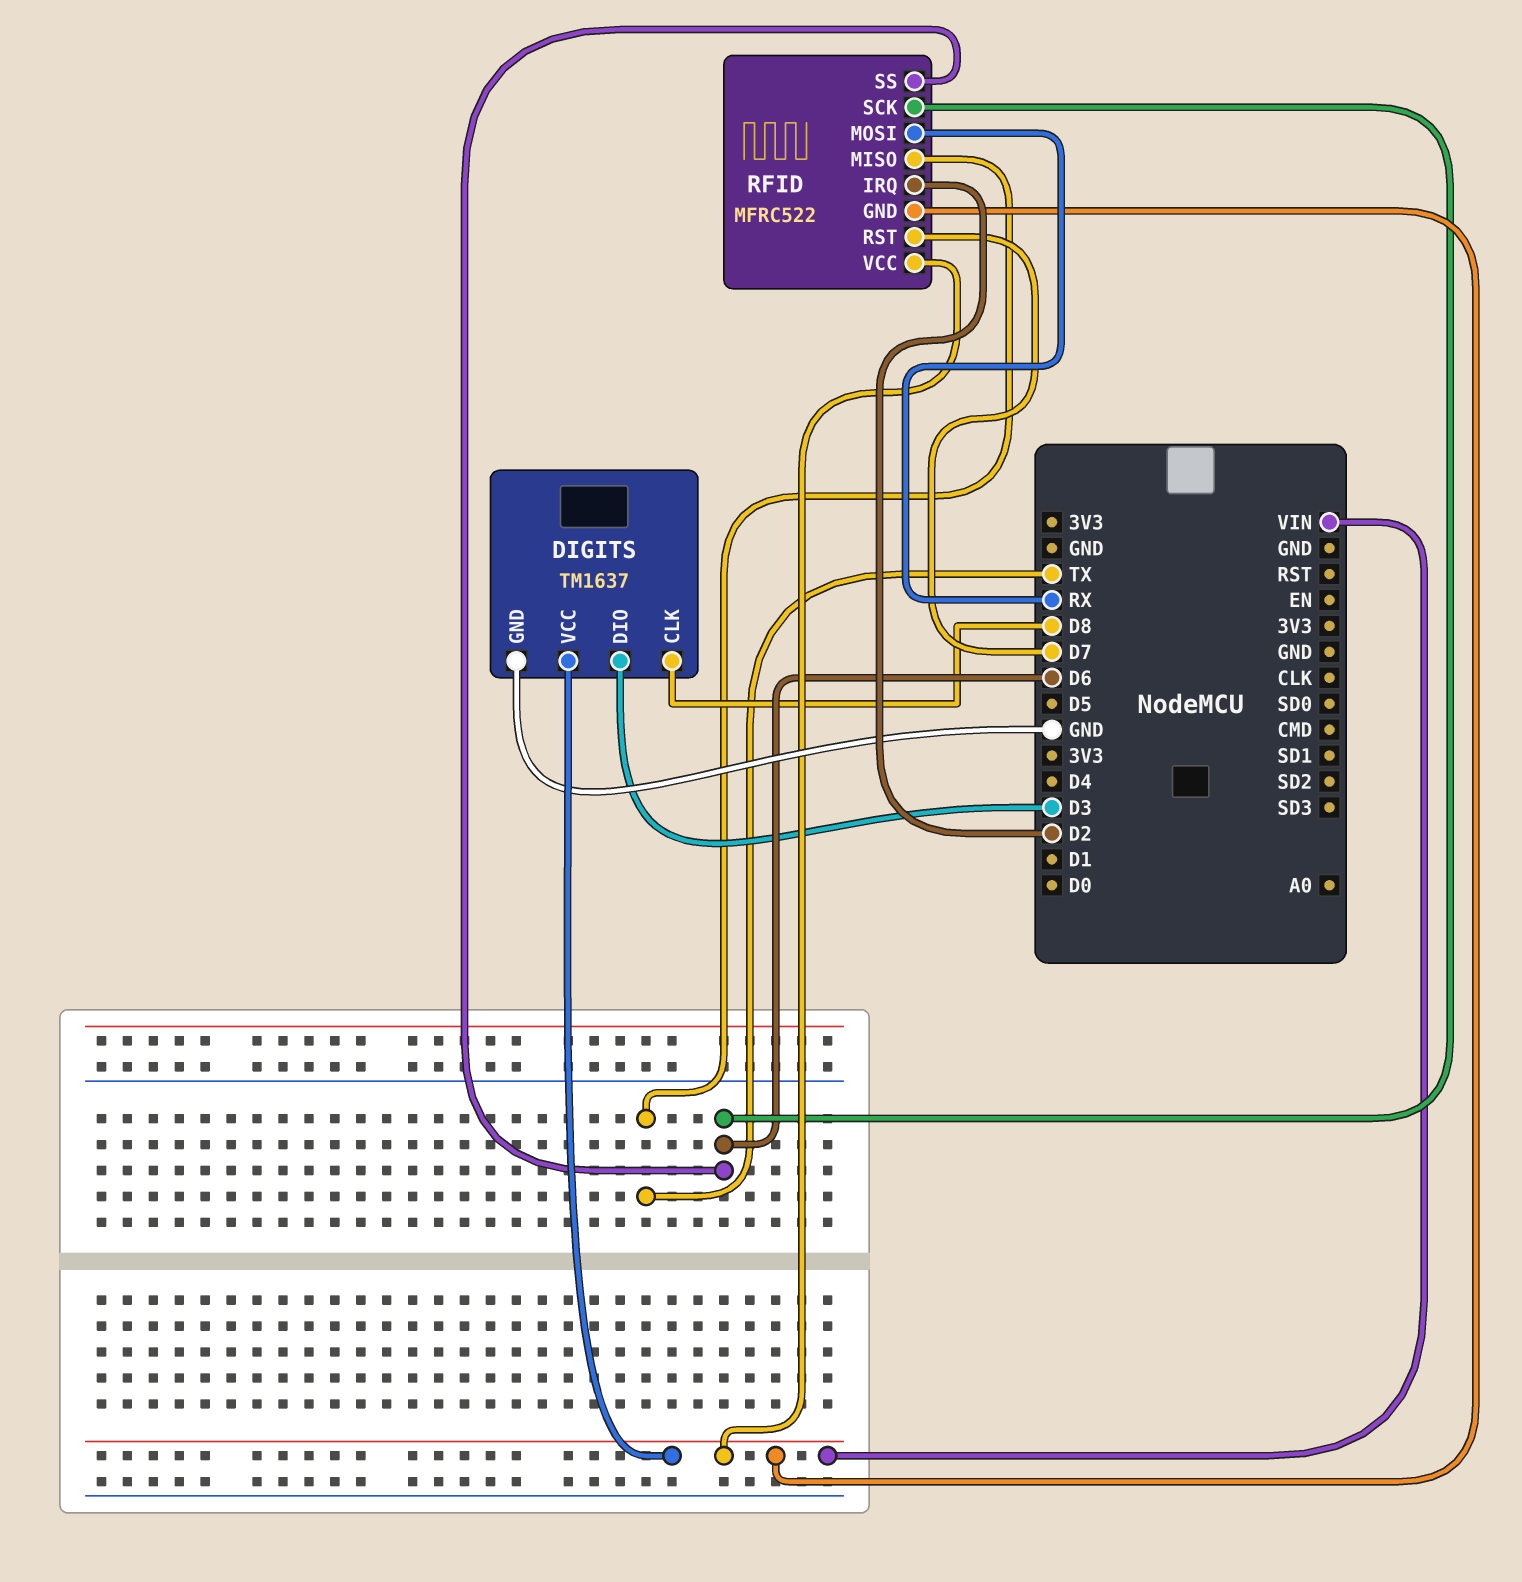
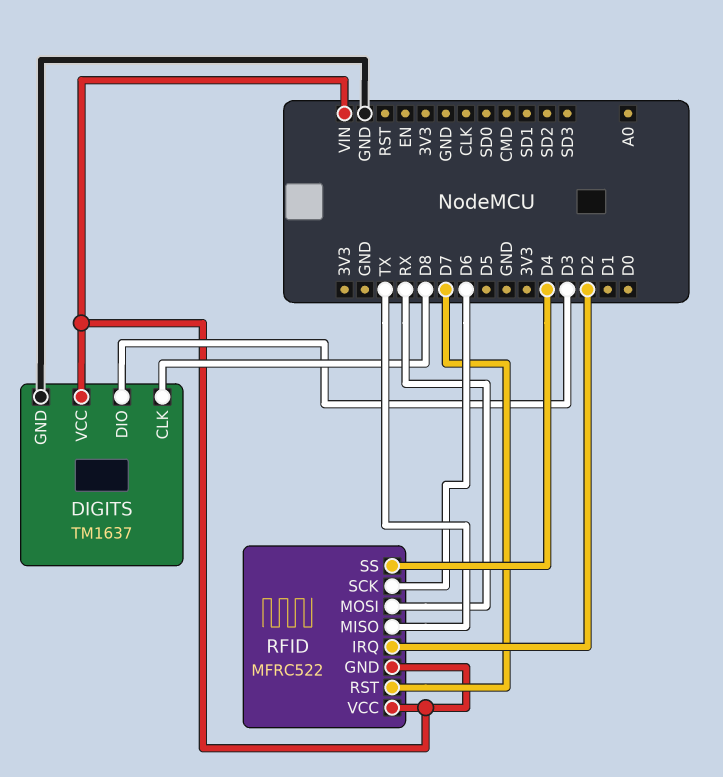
RFID pin SS: D6 -> D4

